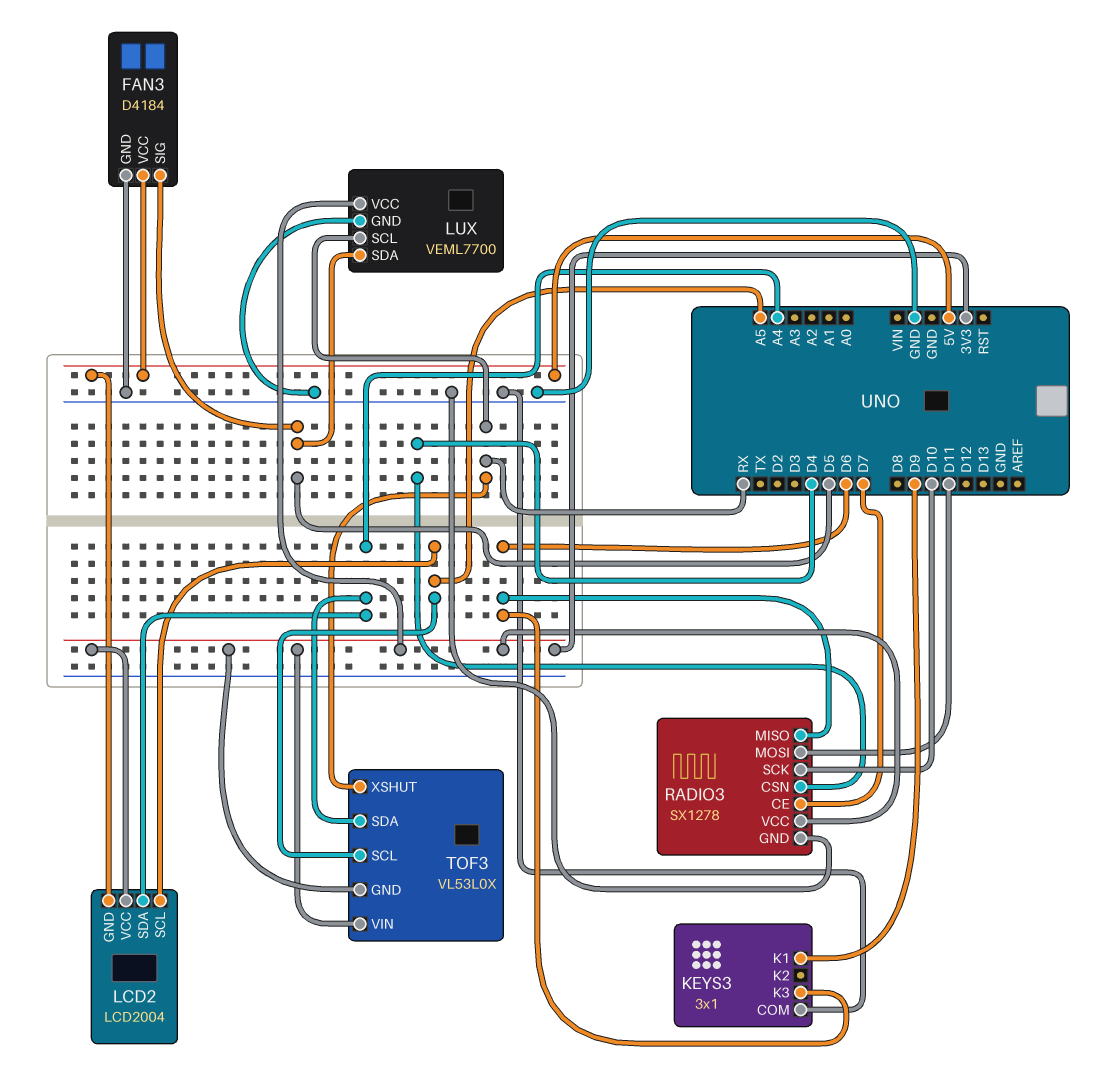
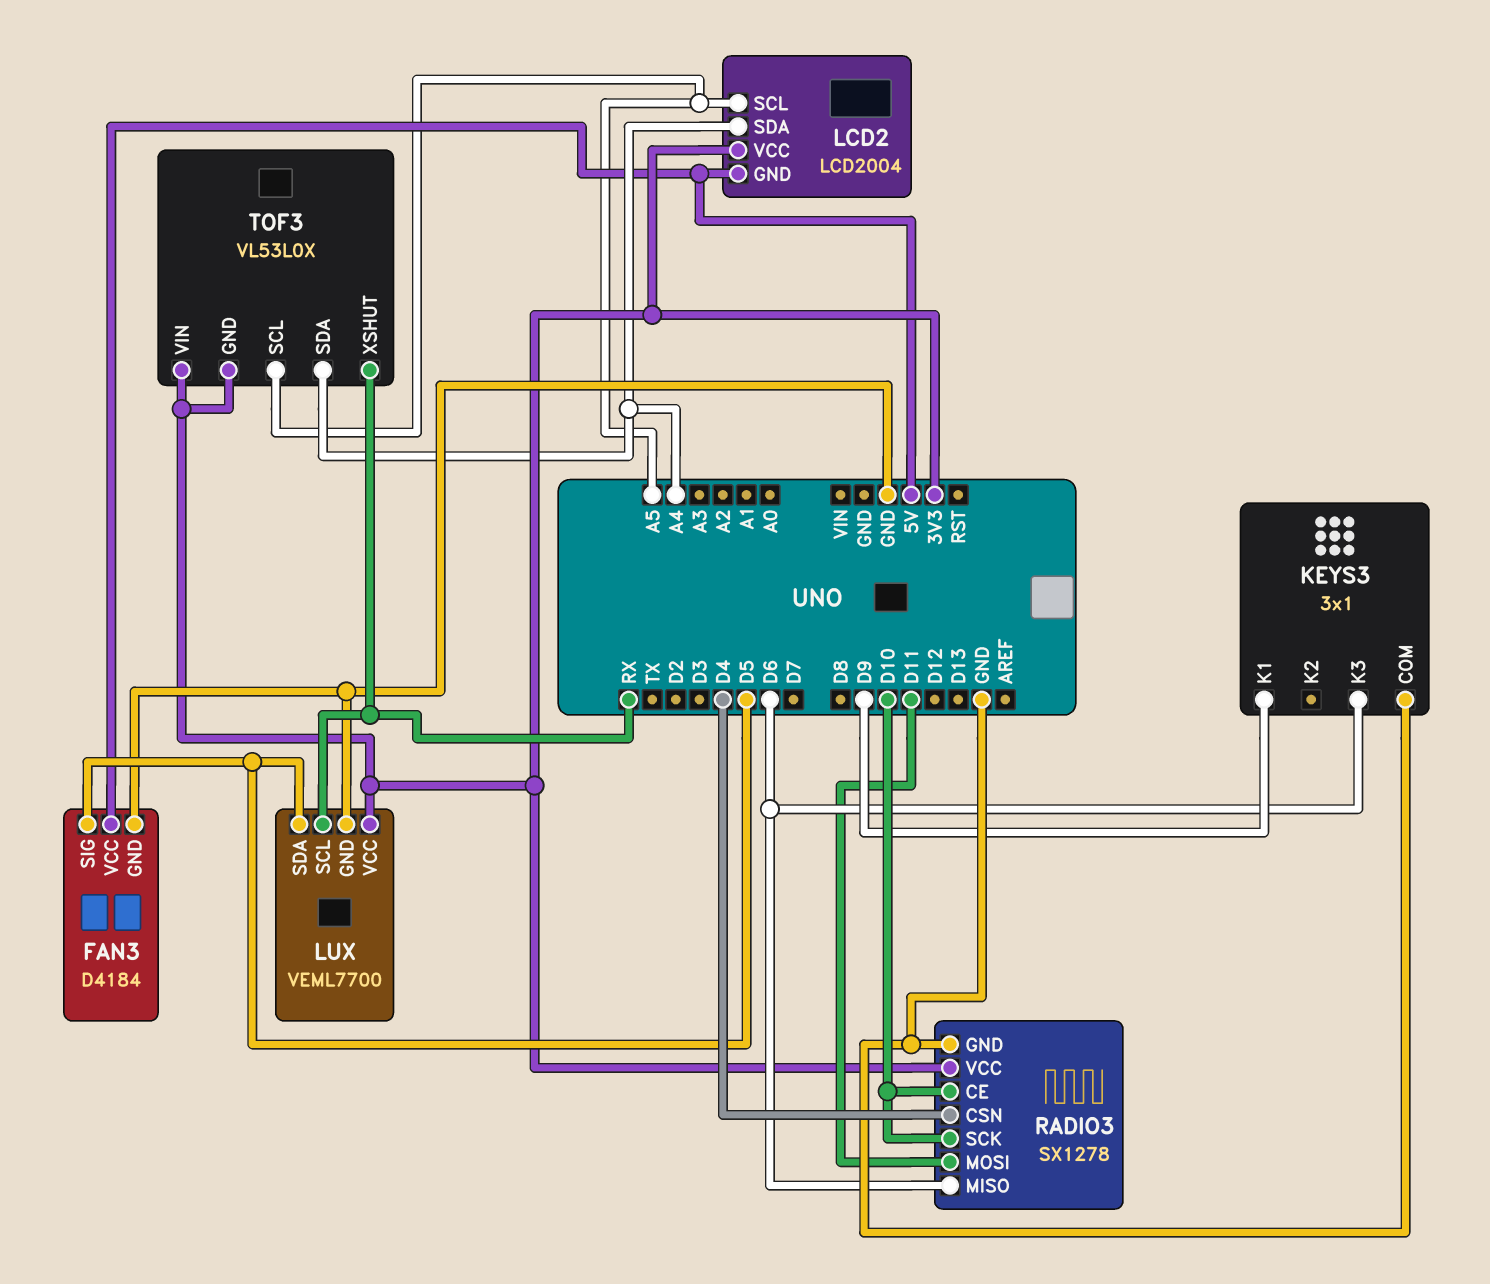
RADIO3 pin CE: D7 -> D10

